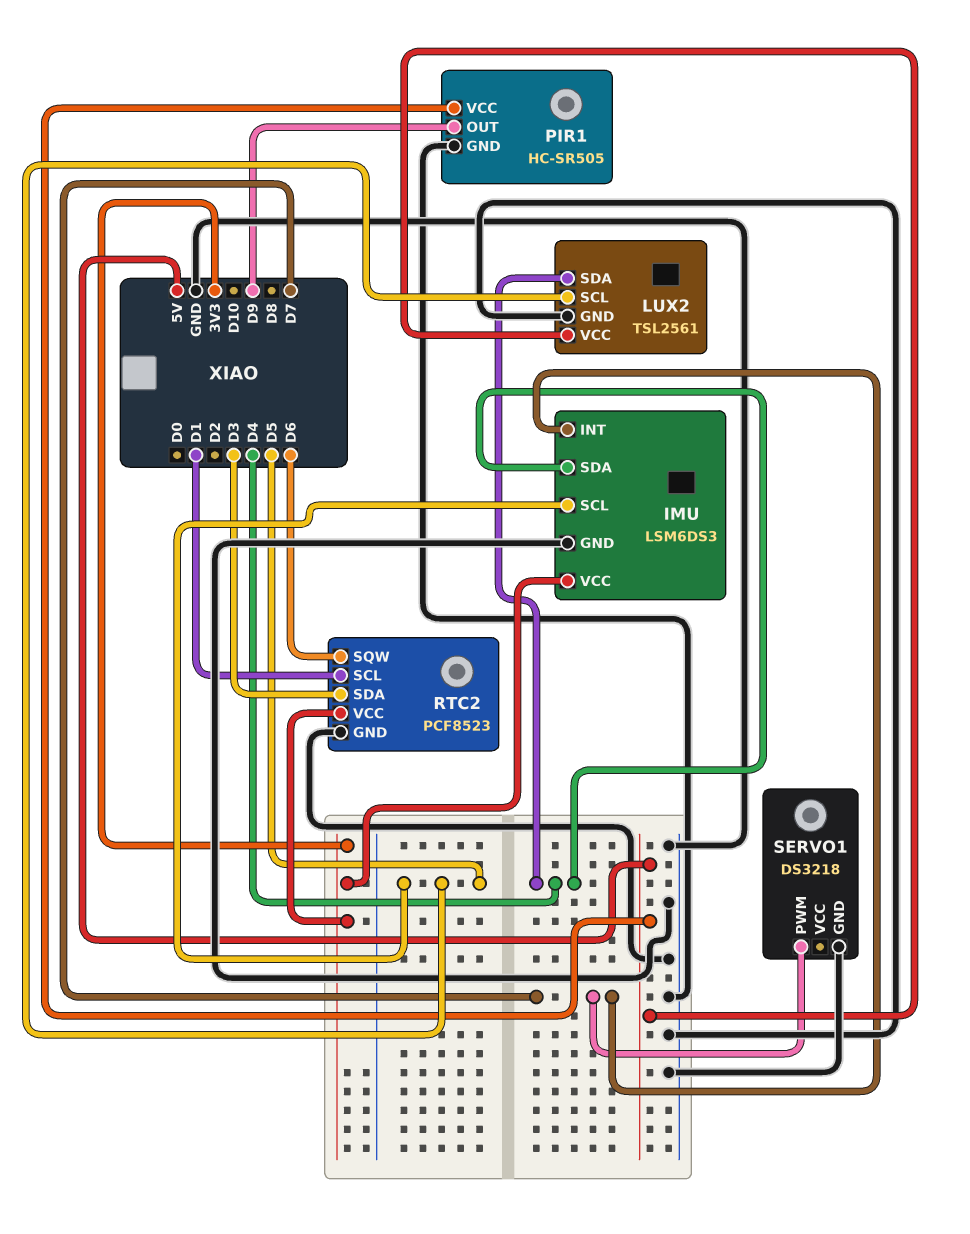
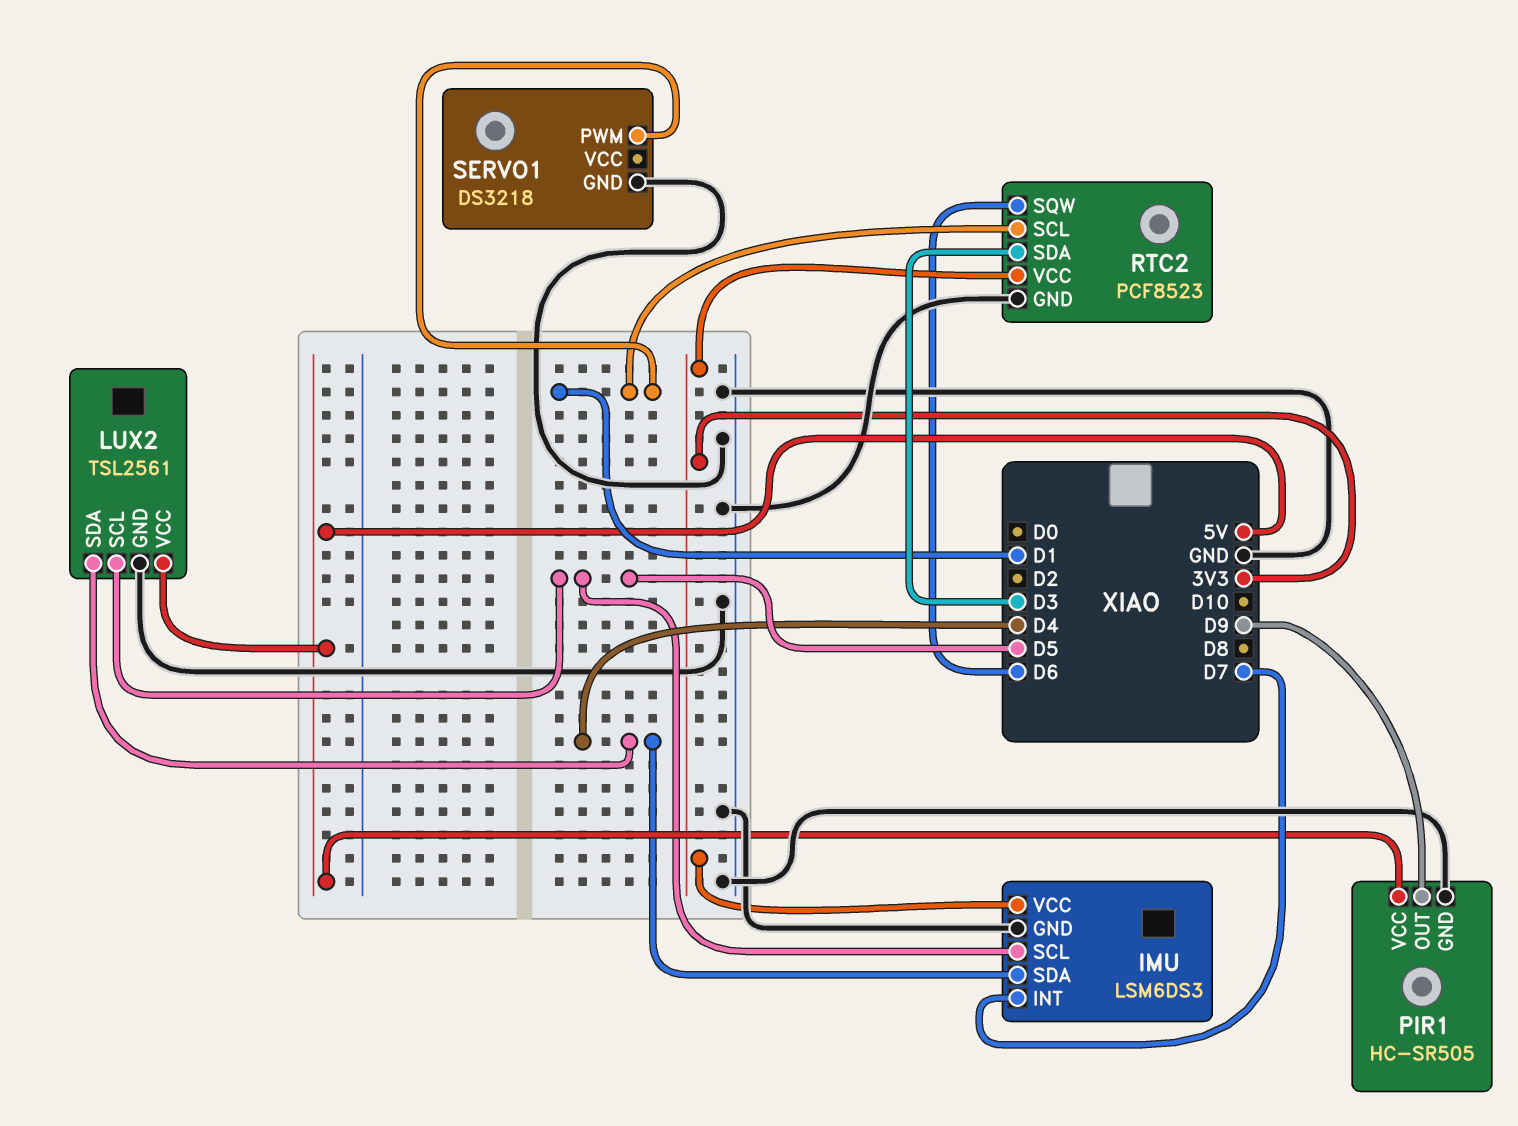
SERVO1 pin PWM: D7 -> D1

